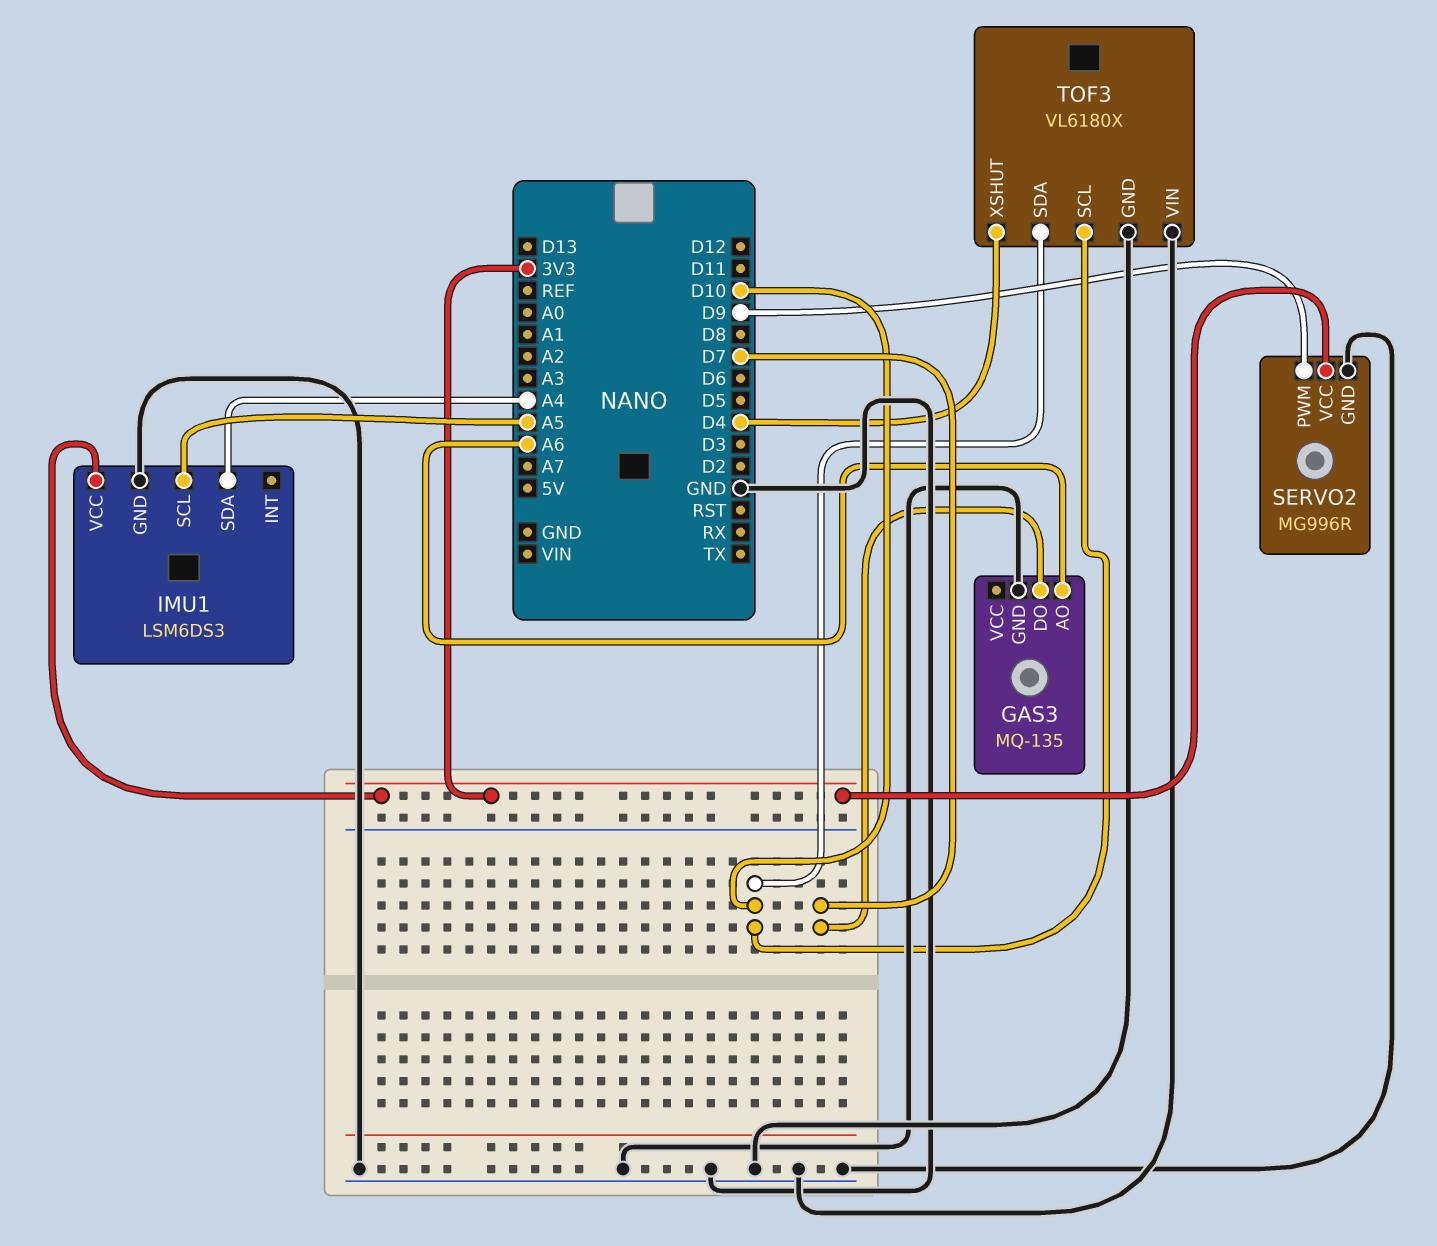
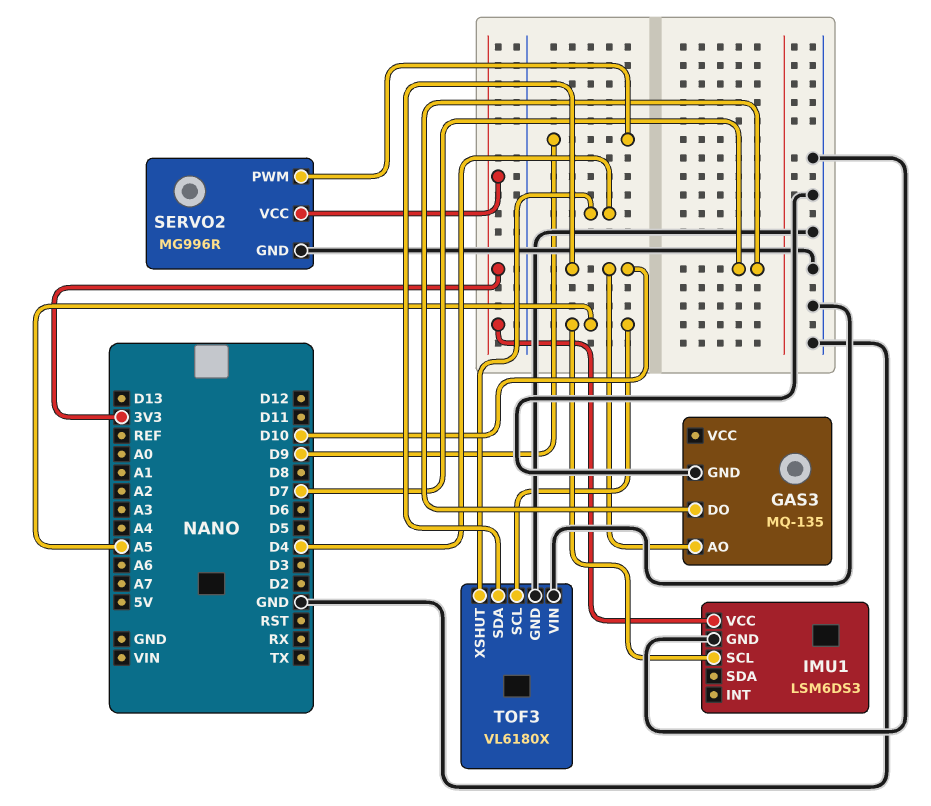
GAS3 pin AO: A6 -> D10
IMU1 pin SDA: A4 -> none
TOF3 pin SCL: D10 -> A5

